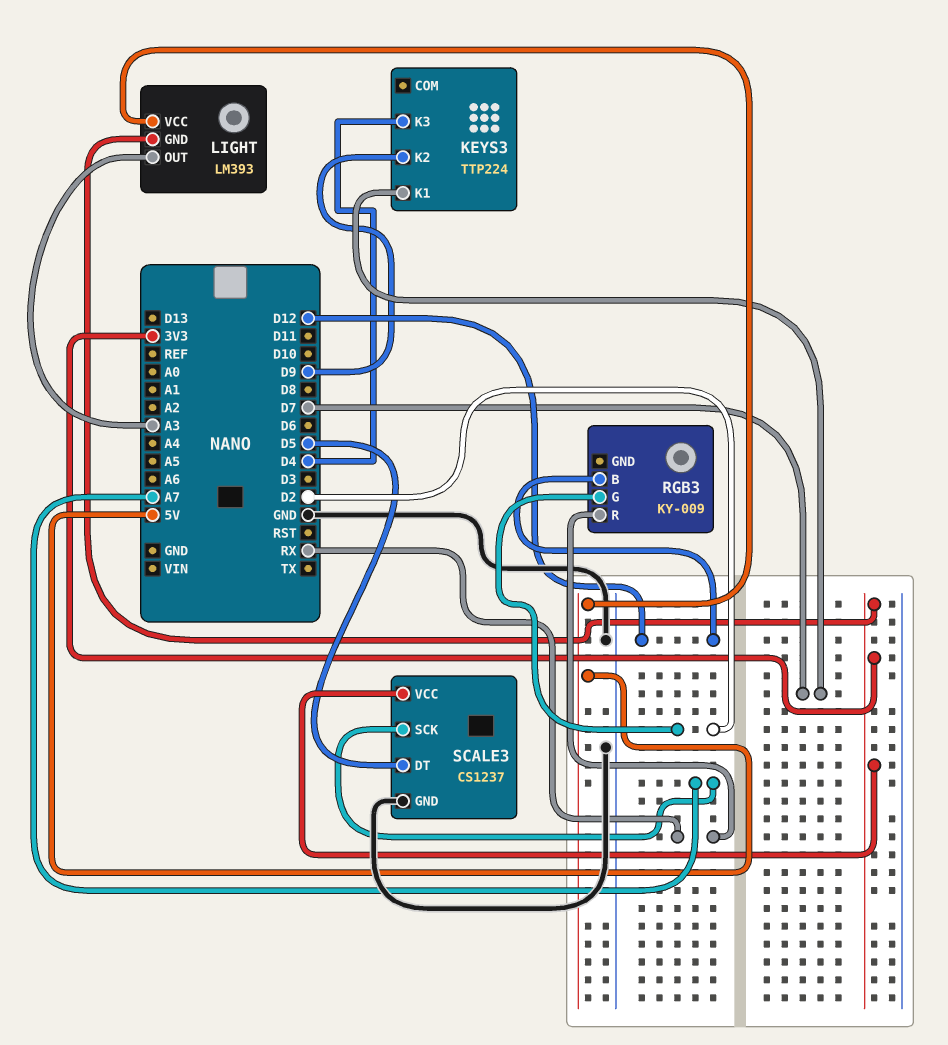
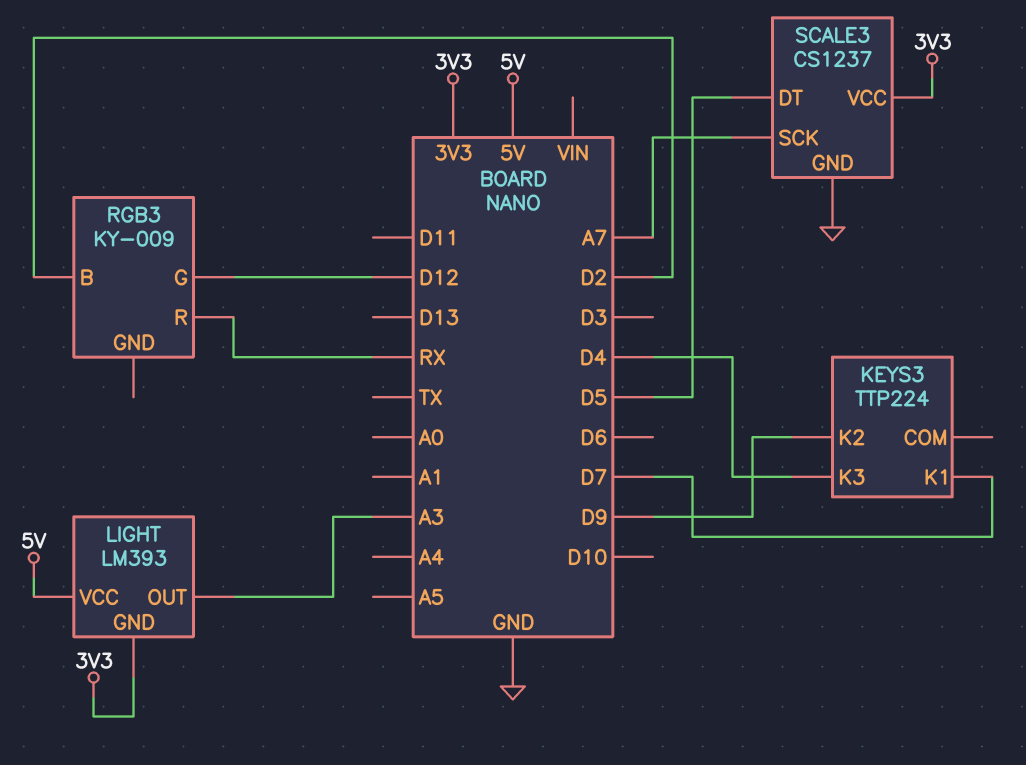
RGB3 pin B: D12 -> D2
RGB3 pin G: D2 -> D12

